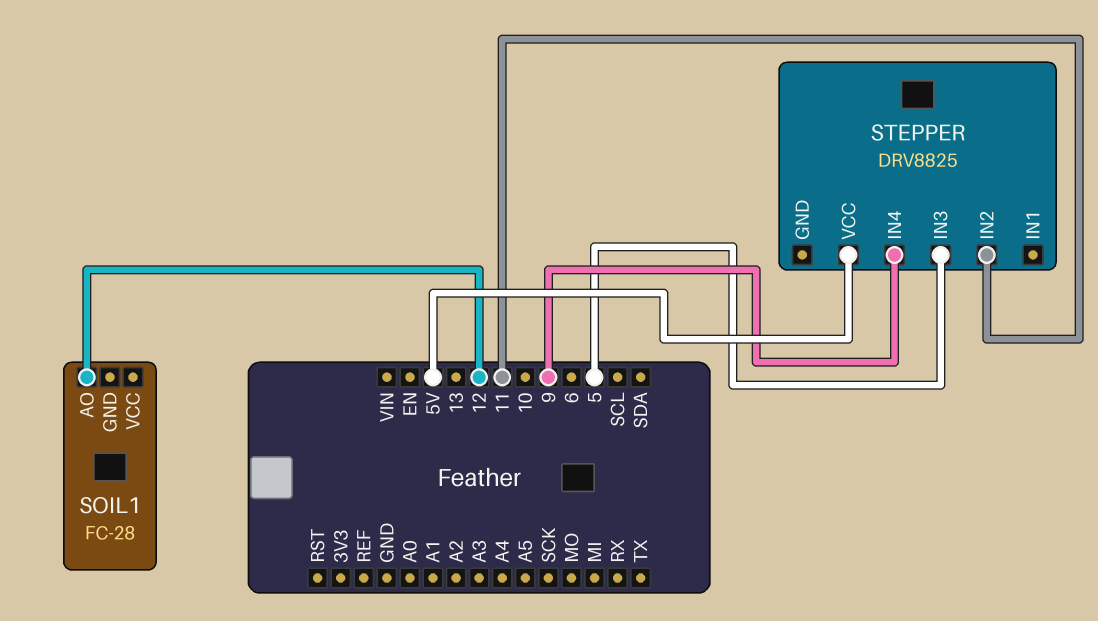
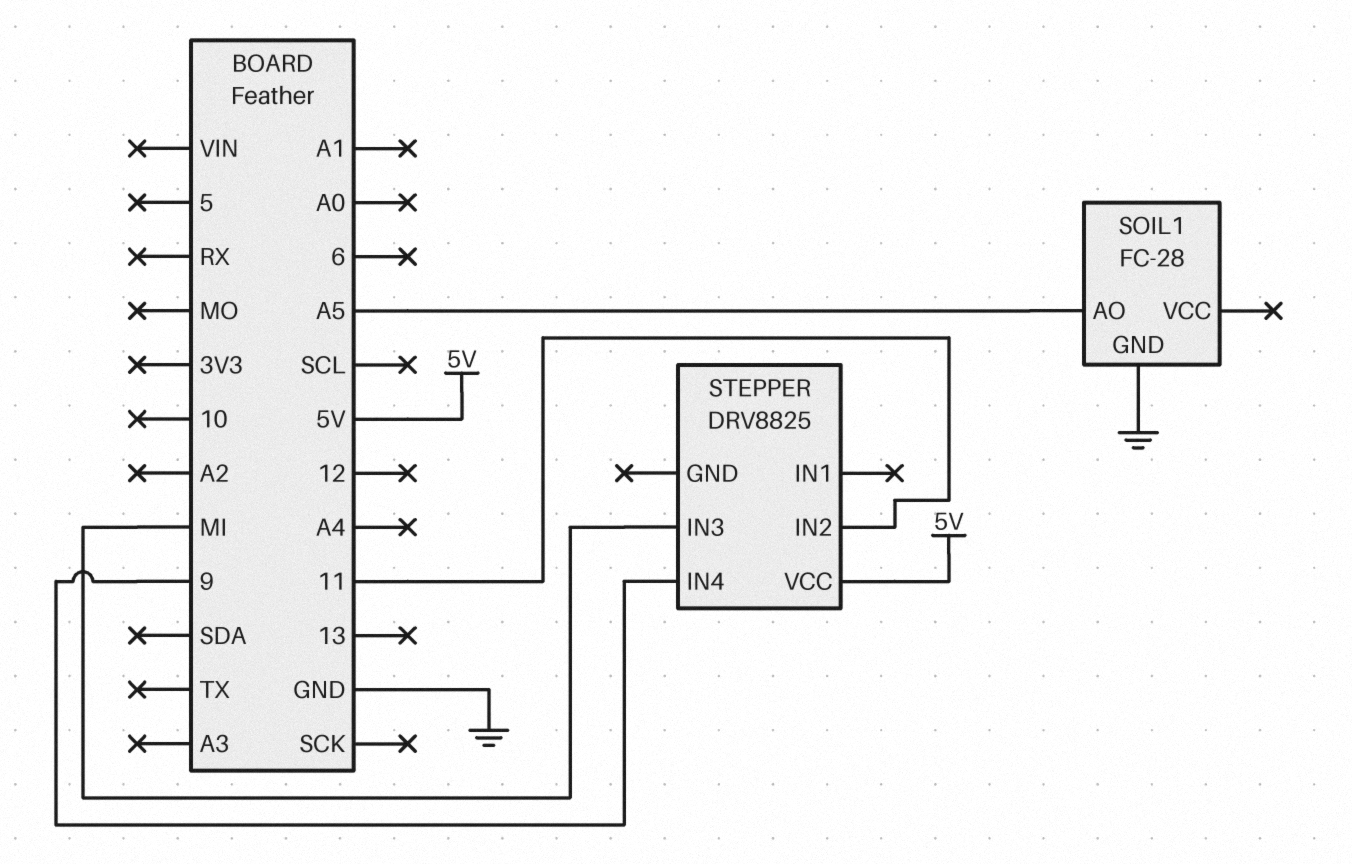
SOIL1 pin AO: 12 -> A5
SOIL1 pin GND: none -> GND
STEPPER pin IN3: 5 -> MI

